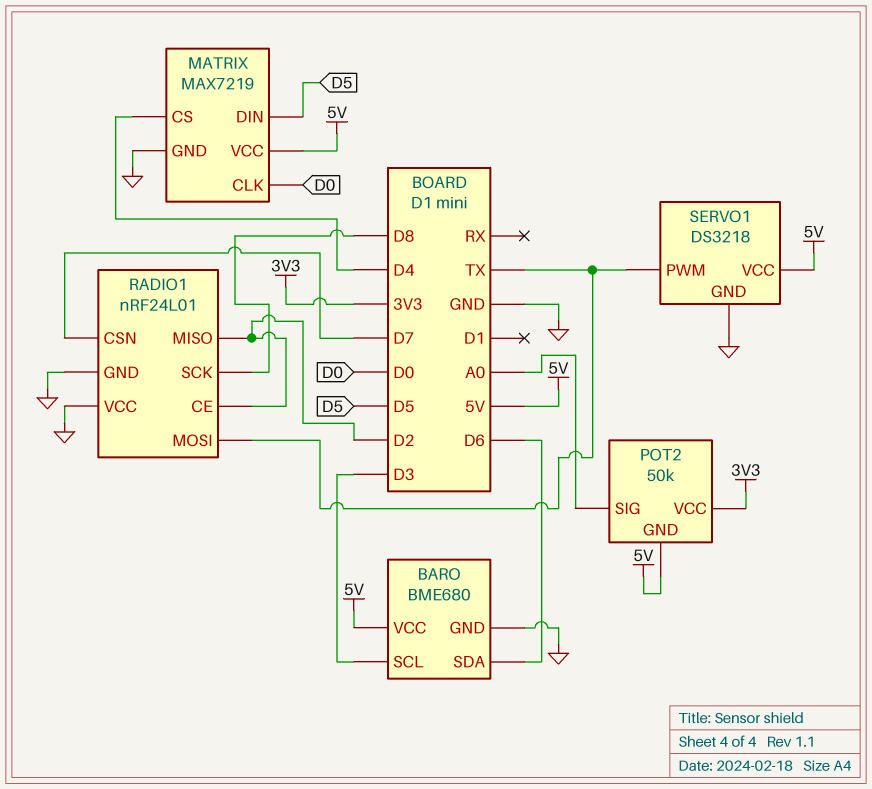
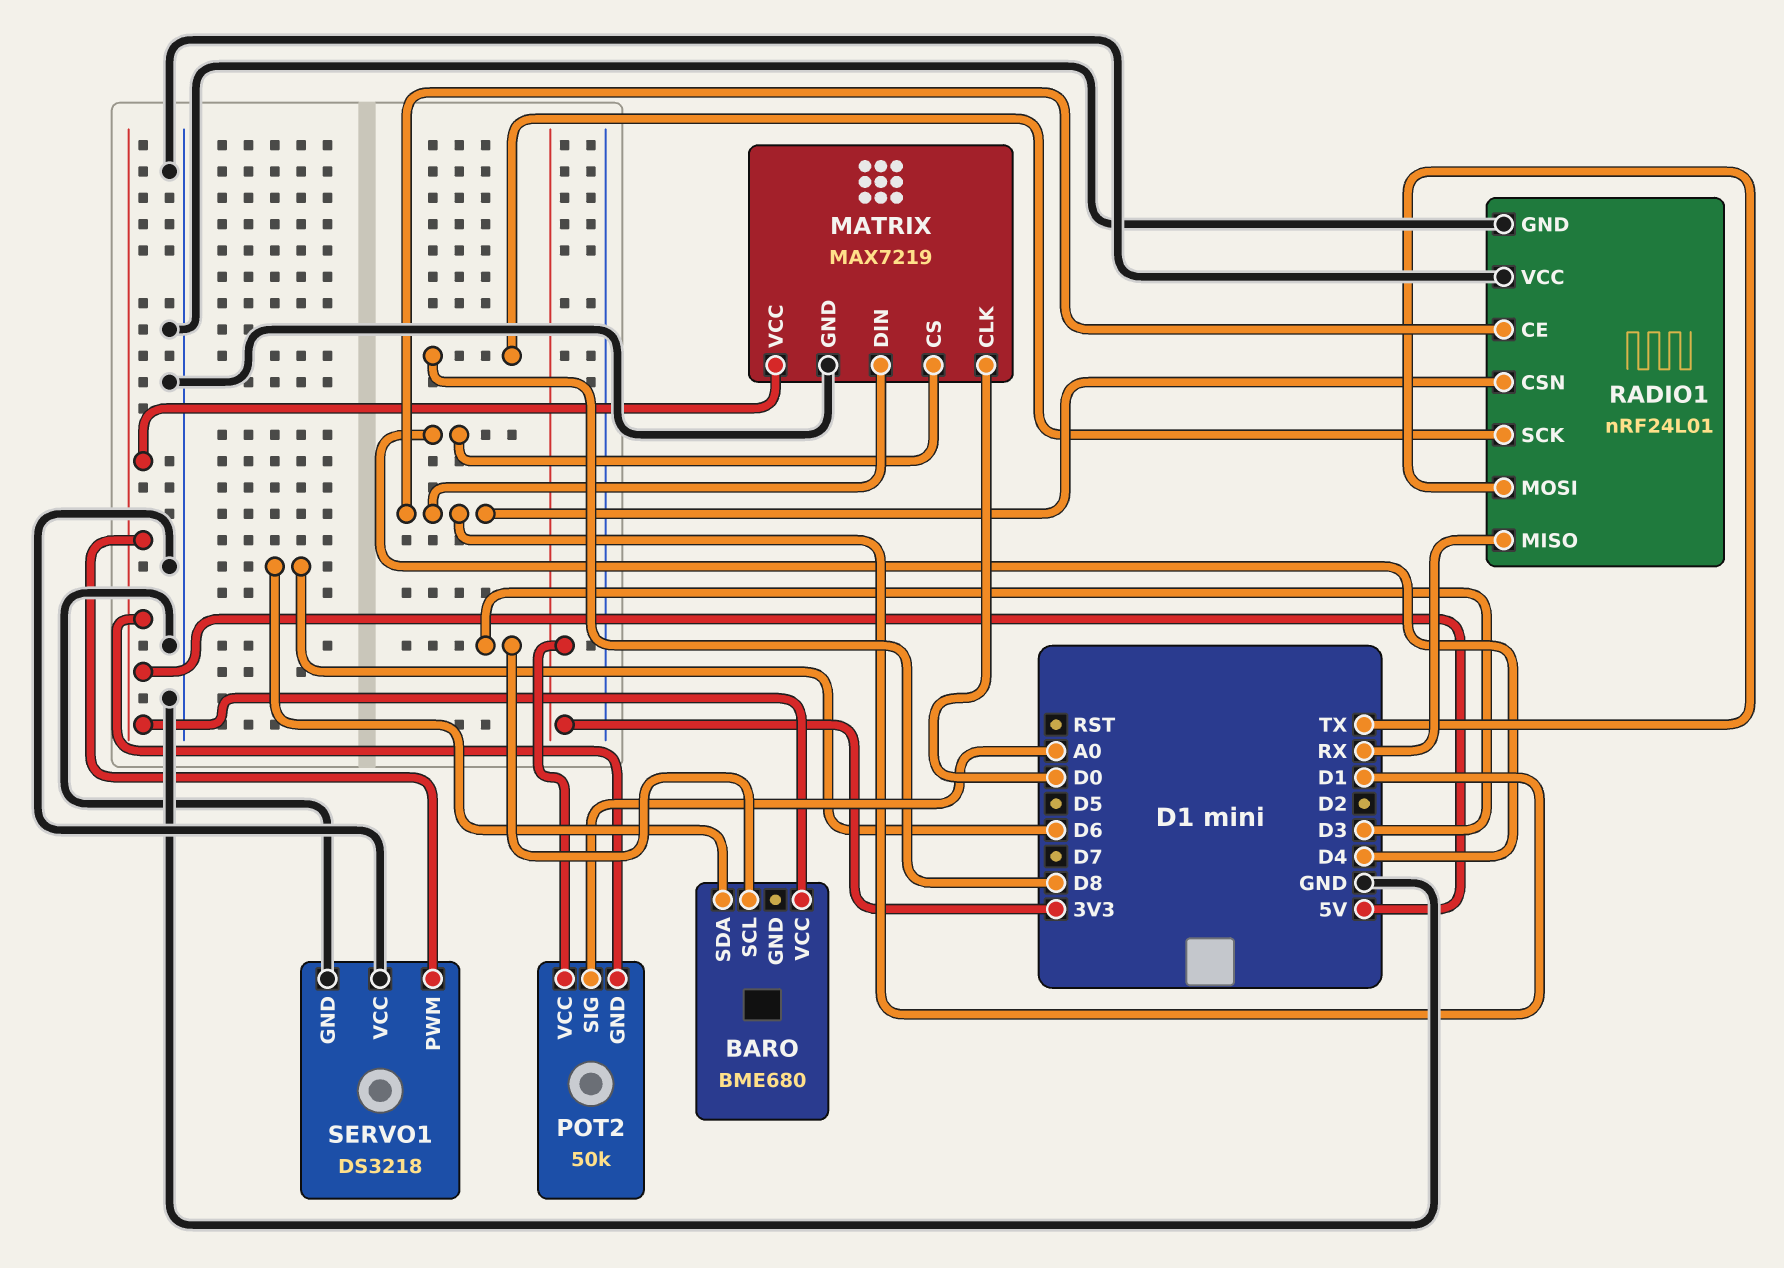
BARO pin GND: GND -> none
MATRIX pin DIN: D5 -> D1
RADIO1 pin CE: D2 -> D1
RADIO1 pin CSN: D7 -> D1
RADIO1 pin MISO: D2 -> RX
SERVO1 pin PWM: TX -> 5V
SERVO1 pin VCC: 5V -> GND

